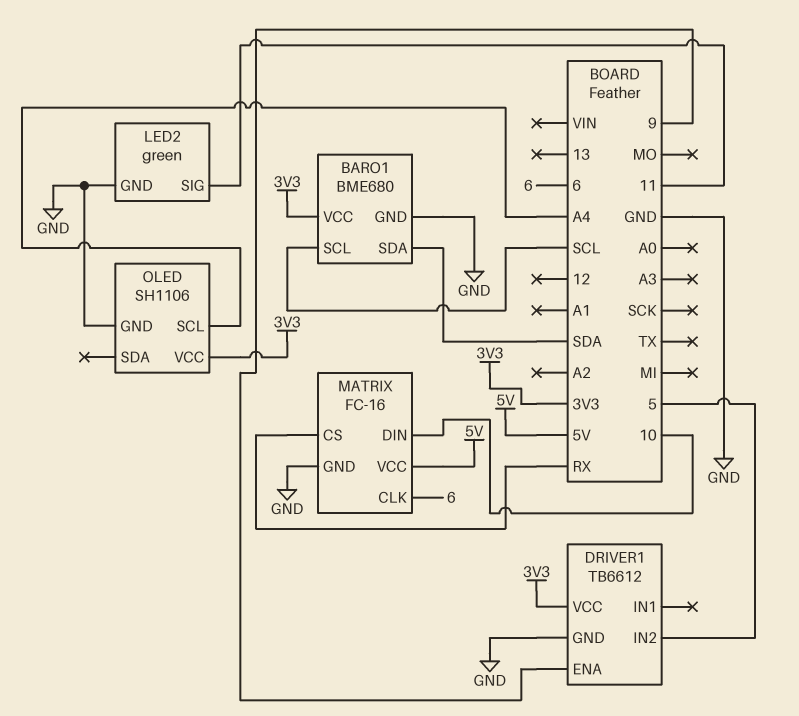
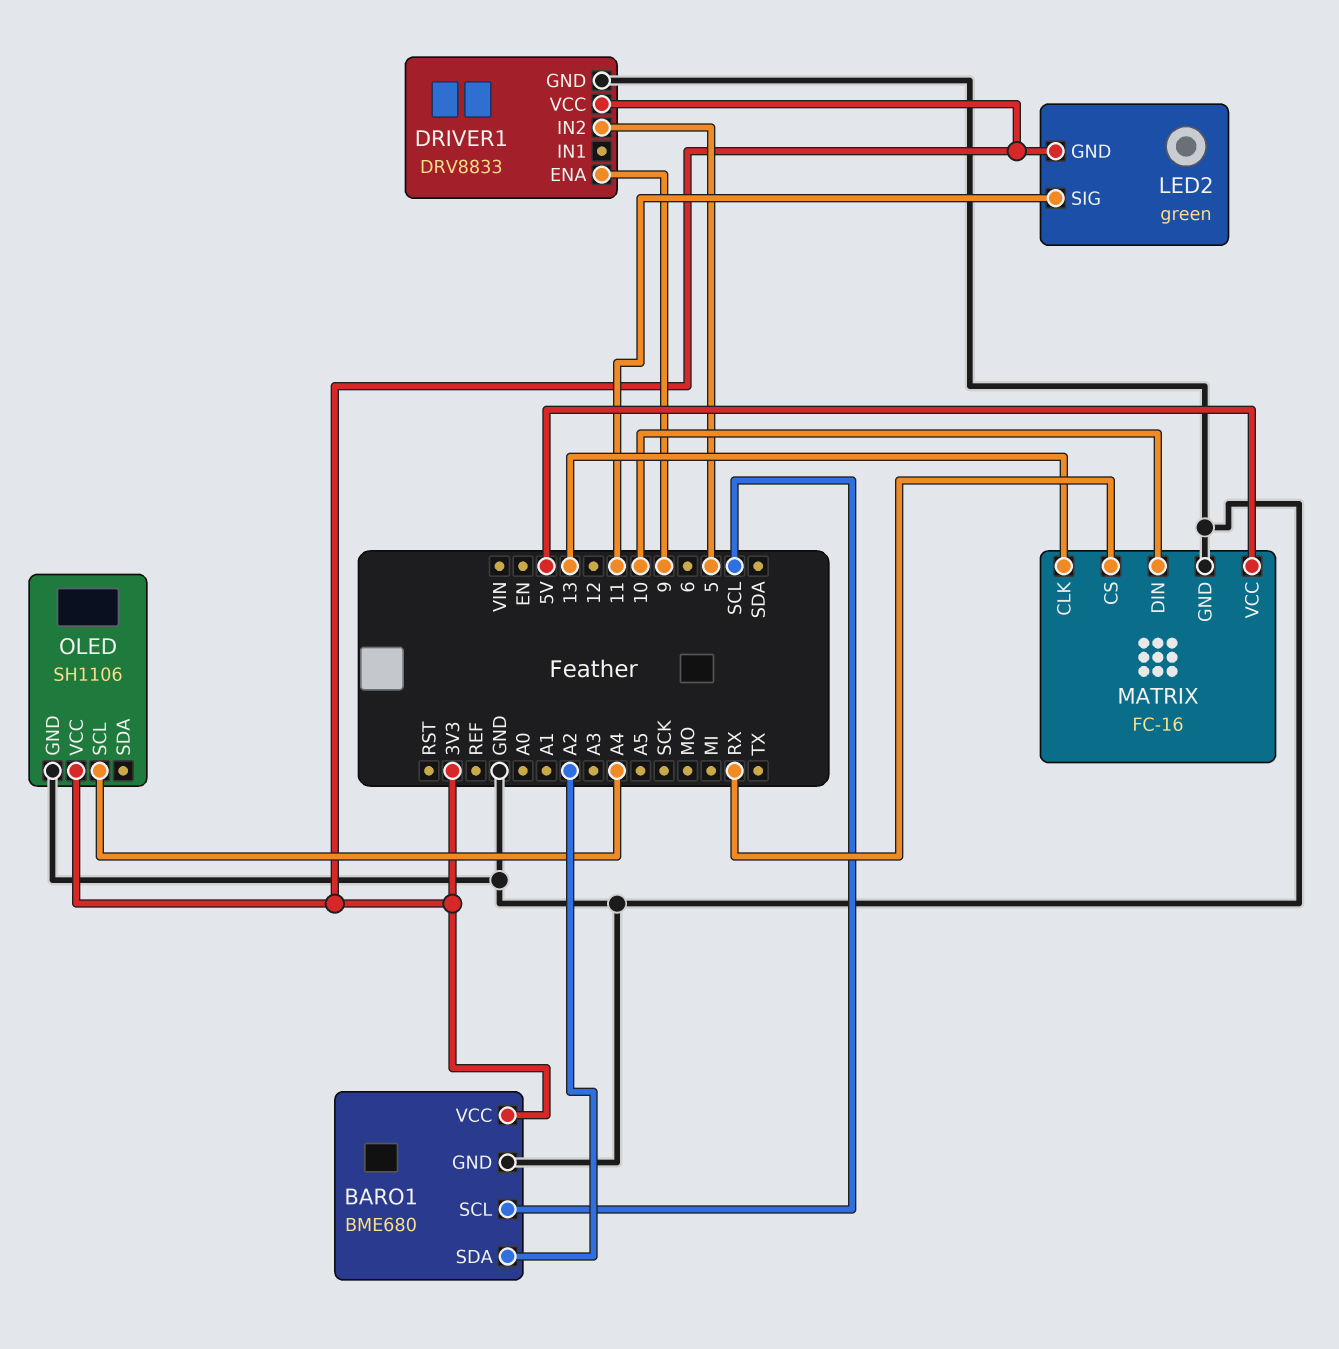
BARO1 pin SDA: SDA -> A2
DRIVER1: TB6612 -> DRV8833
LED2 pin GND: GND -> 3V3
MATRIX pin CLK: 6 -> 13

